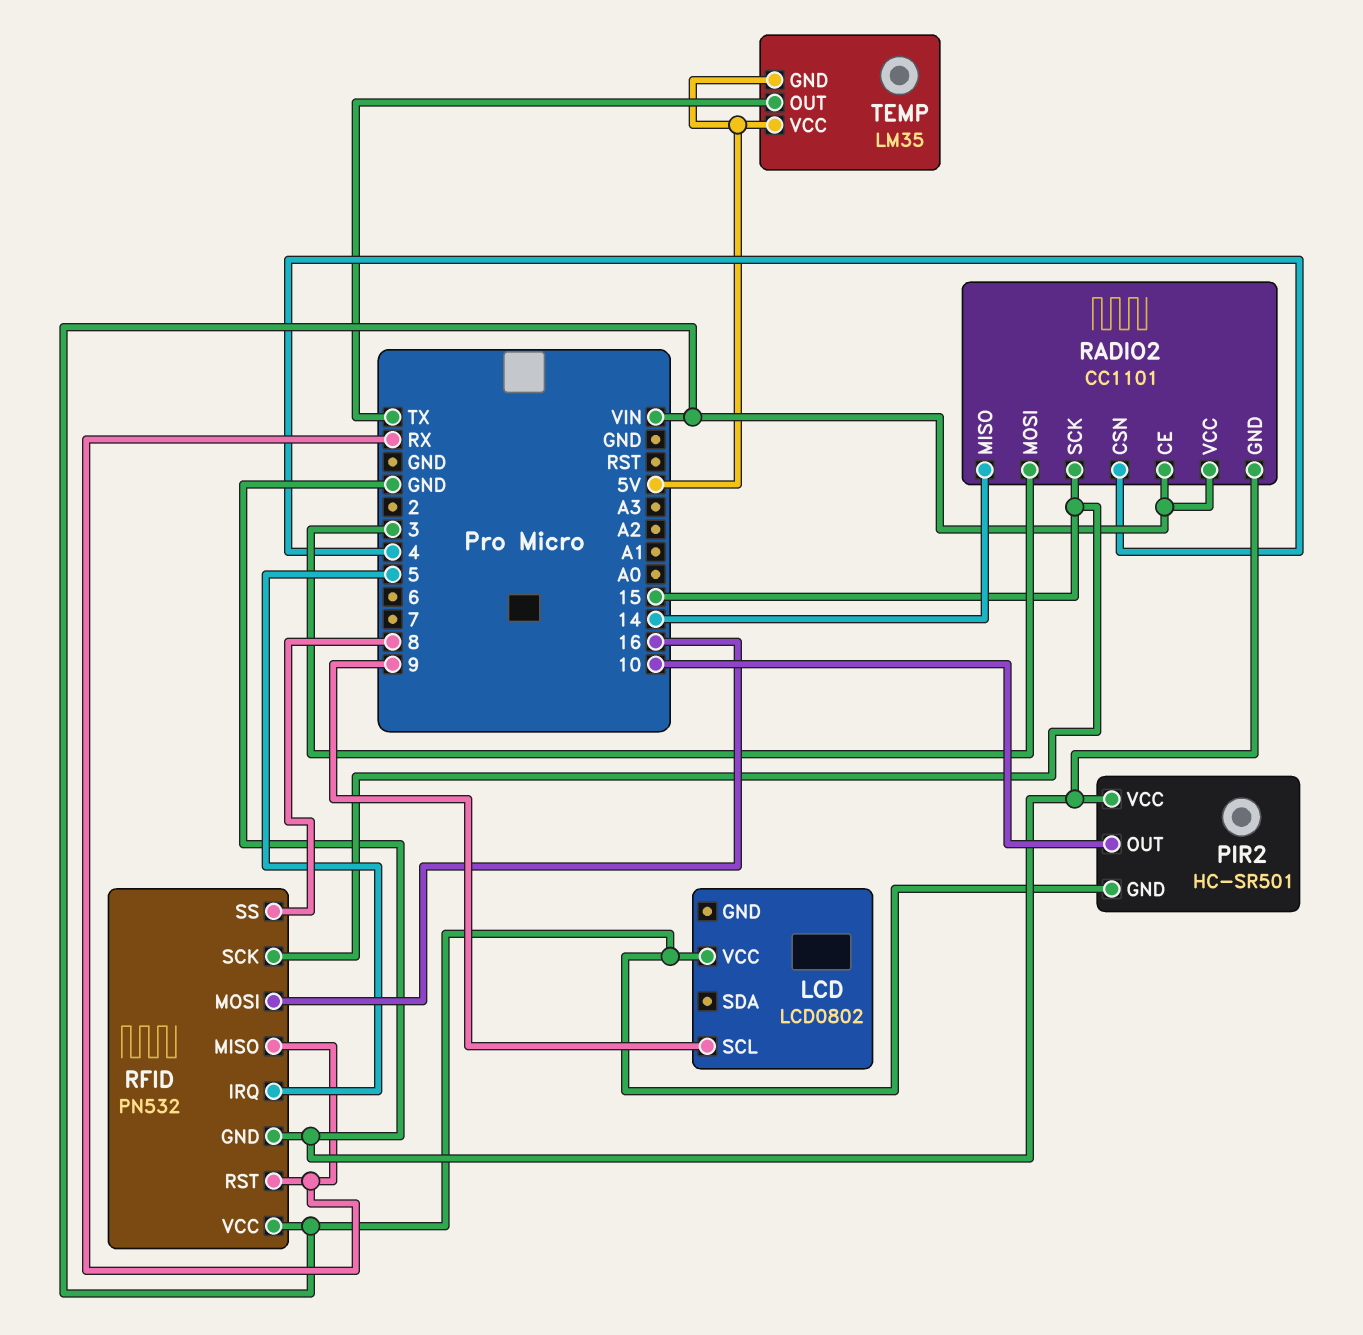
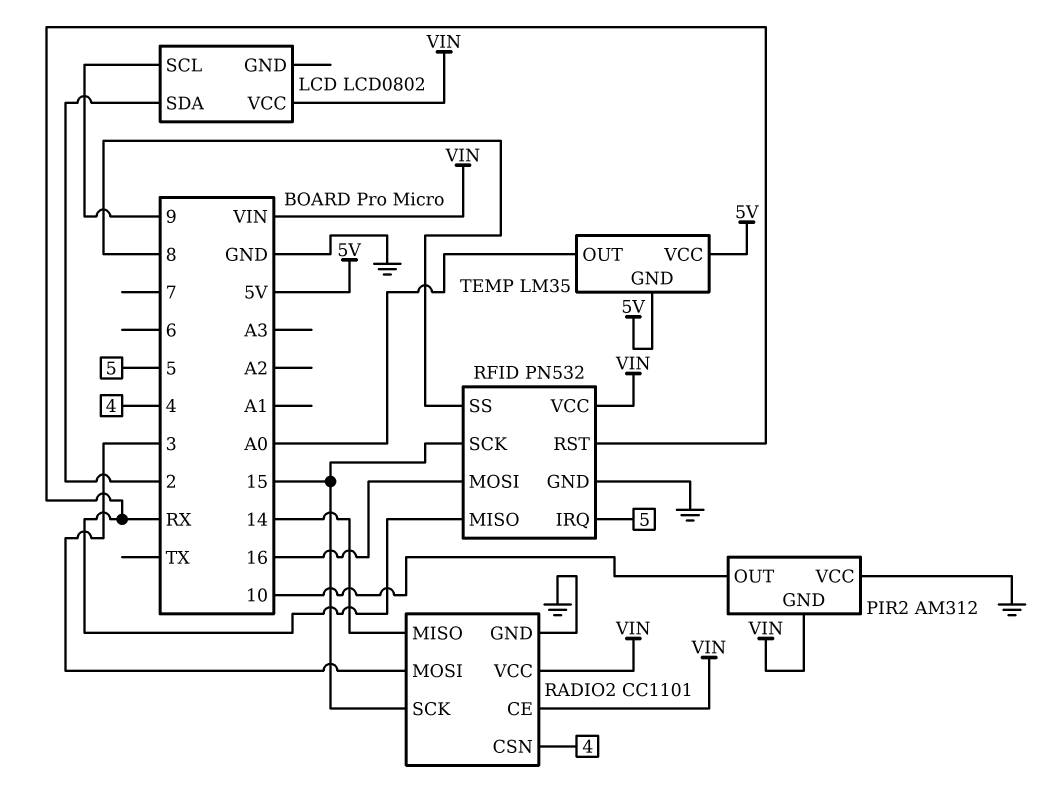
LCD pin SDA: none -> 2
PIR2: HC-SR501 -> AM312
TEMP pin OUT: TX -> A0

